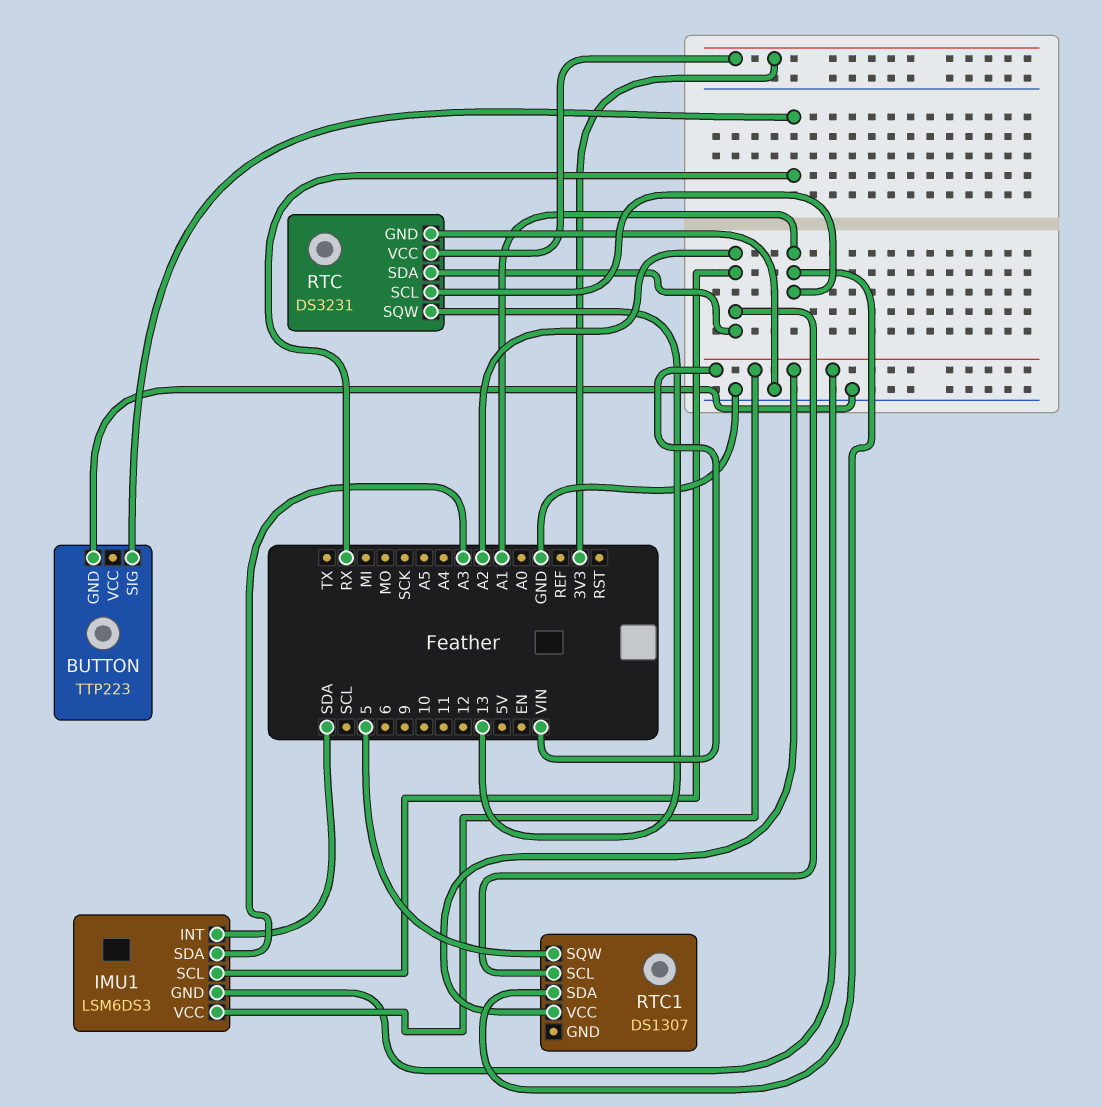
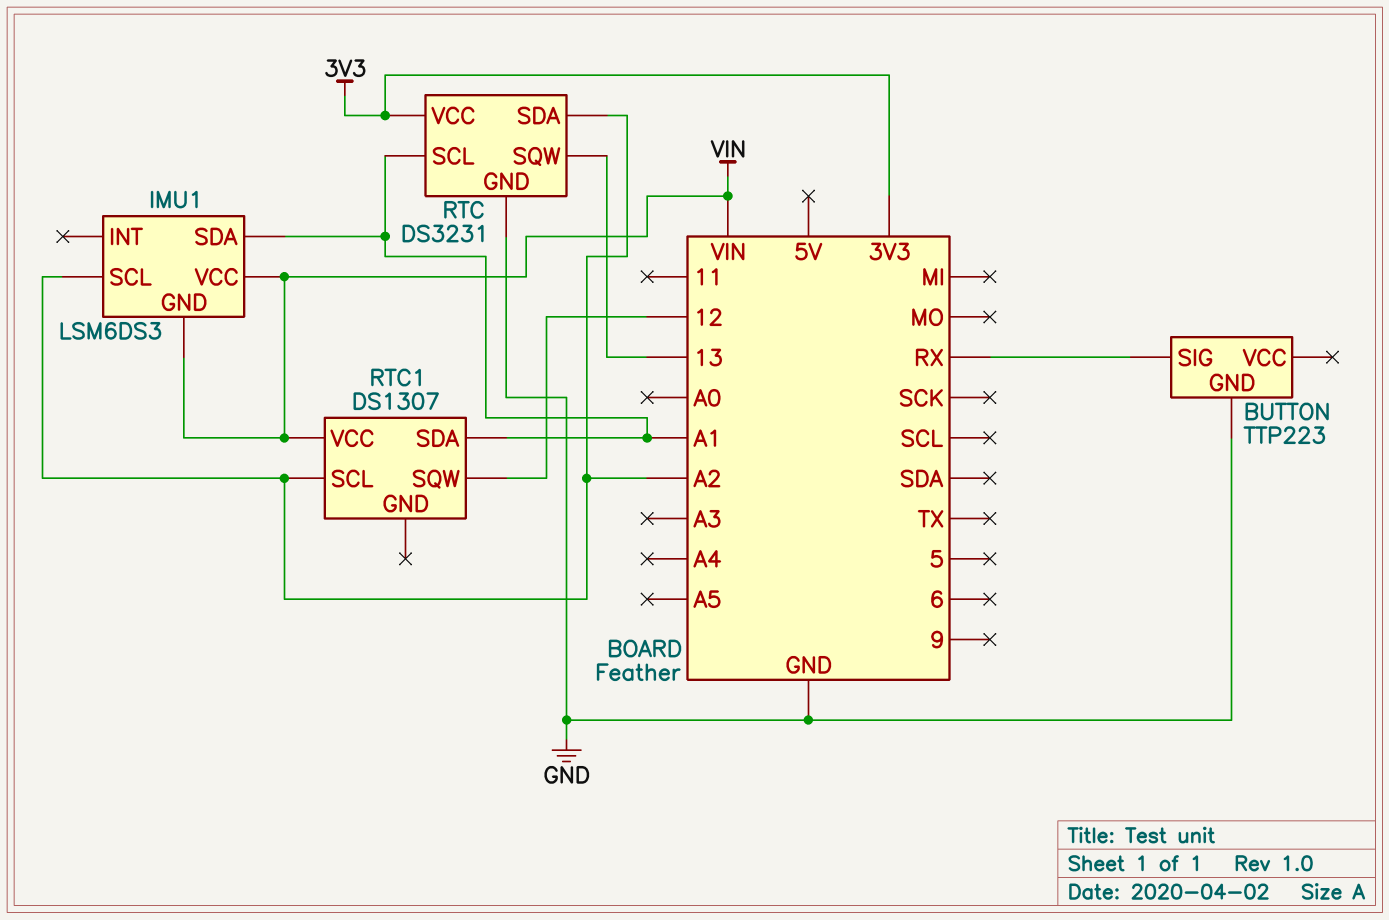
IMU1 pin INT: SDA -> none
IMU1 pin SDA: A3 -> A1
RTC1 pin SQW: 5 -> 12

